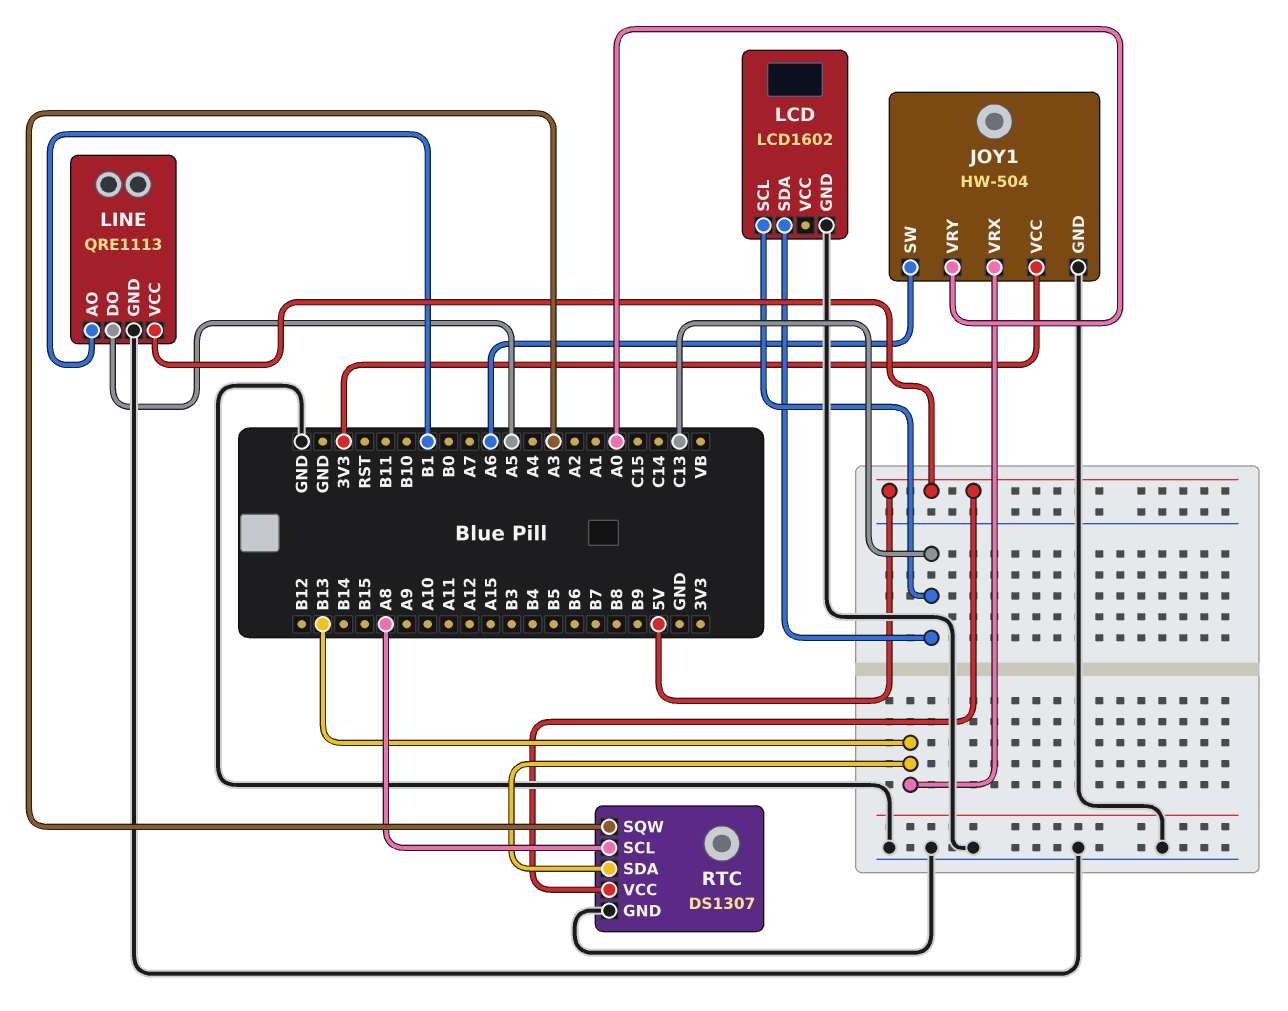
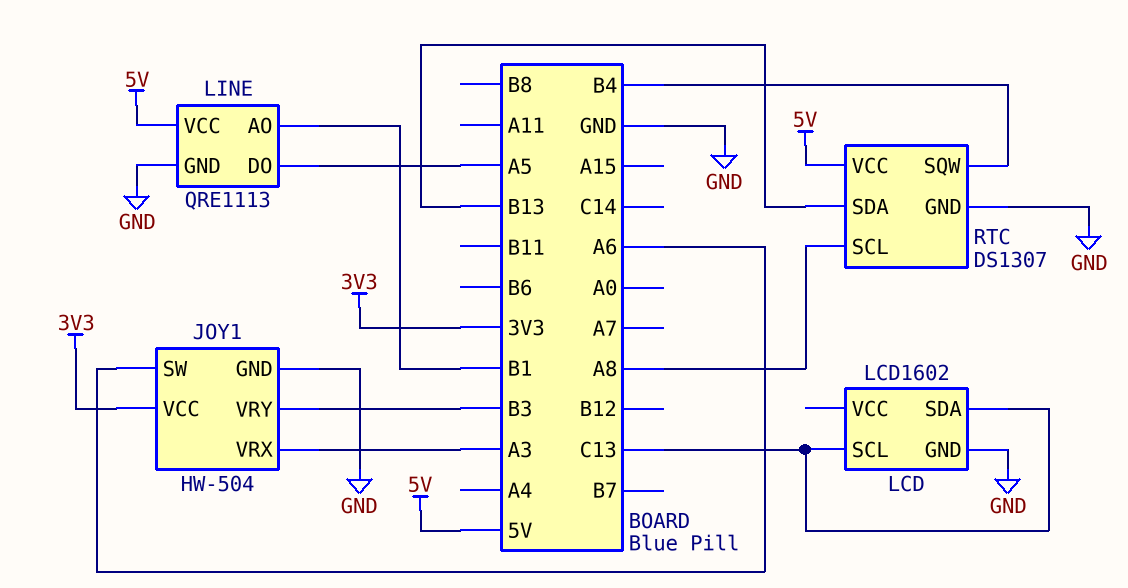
JOY1 pin VRX: B13 -> A3
JOY1 pin VRY: A0 -> B3
RTC pin SQW: A3 -> B4

